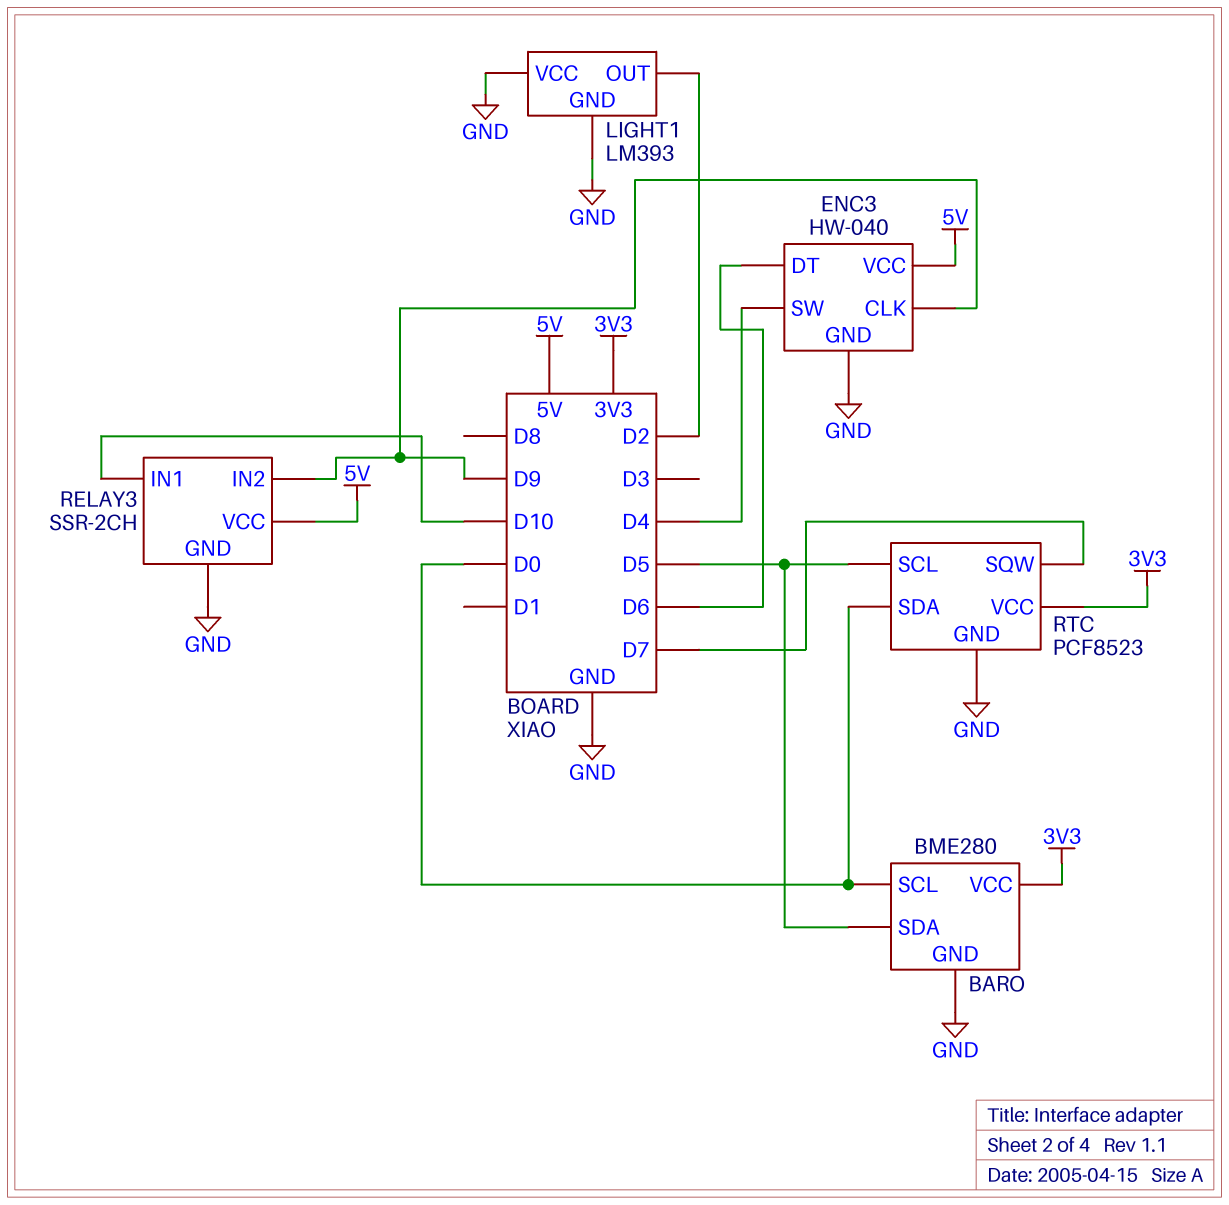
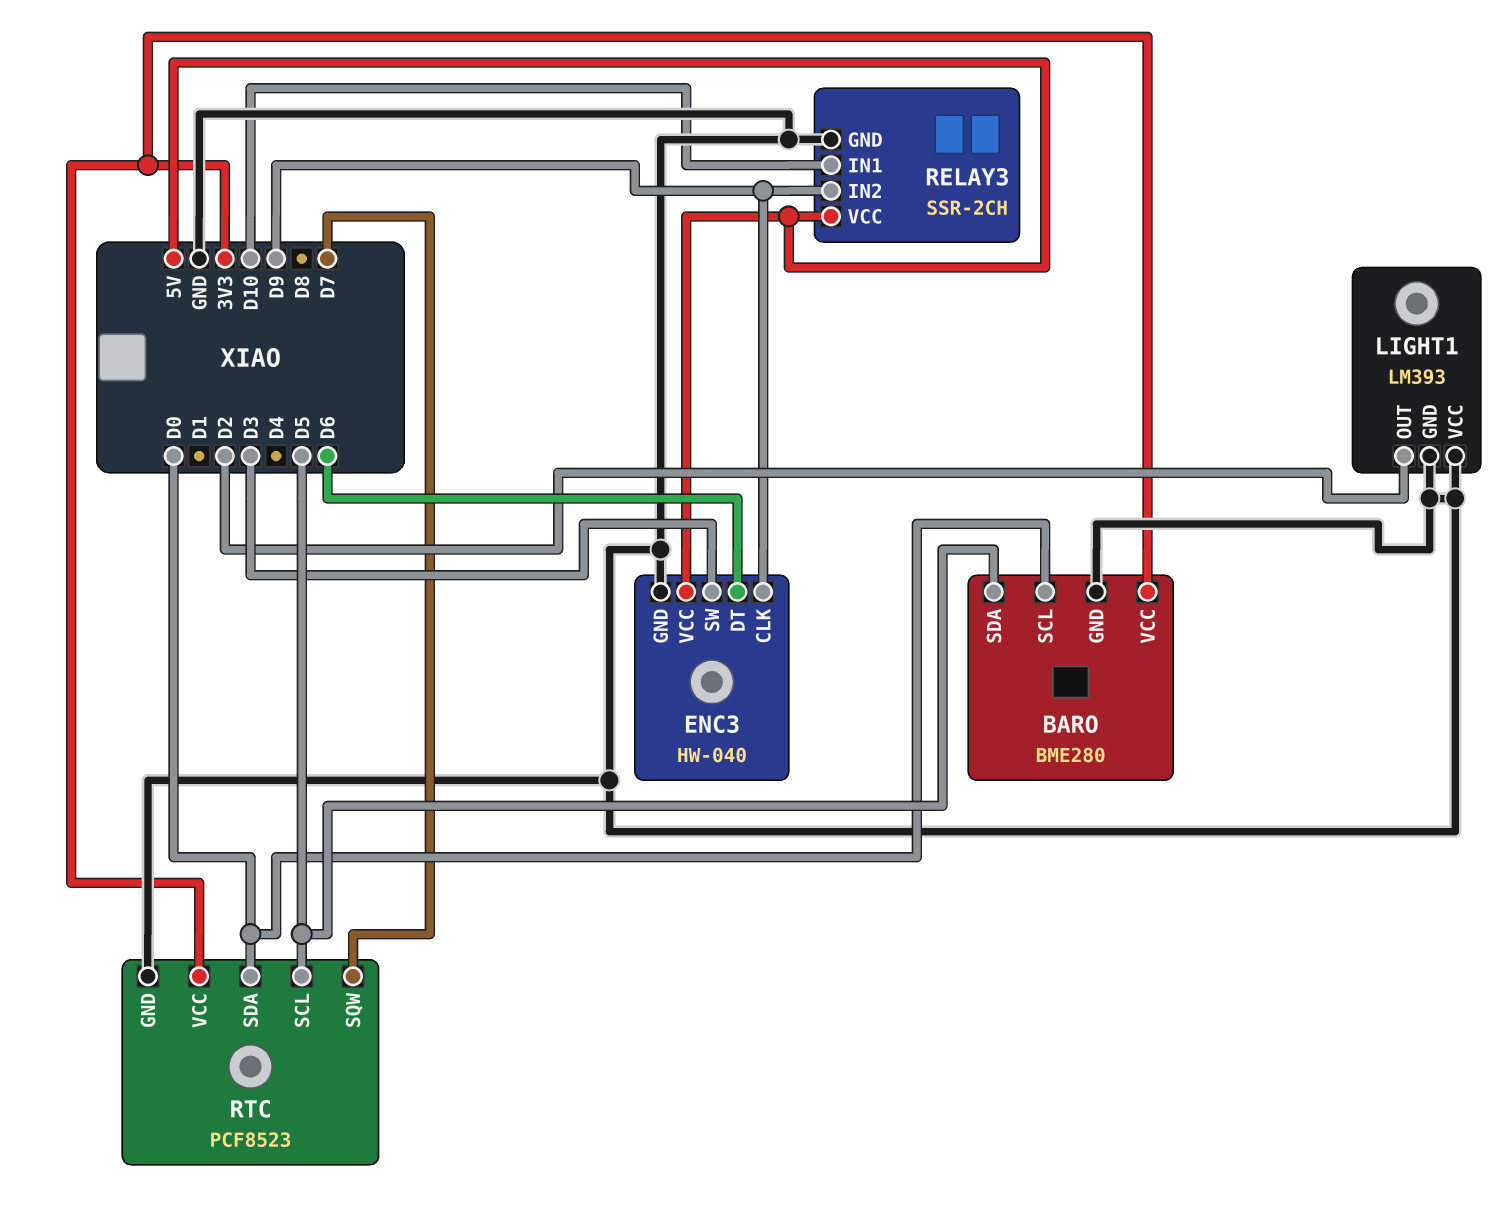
ENC3 pin SW: D4 -> D3

